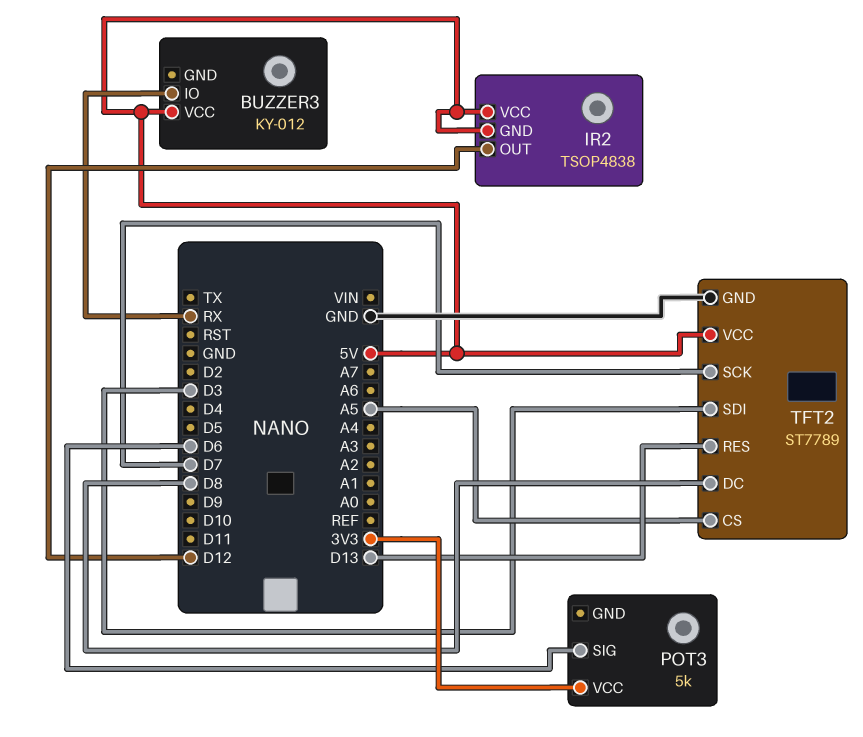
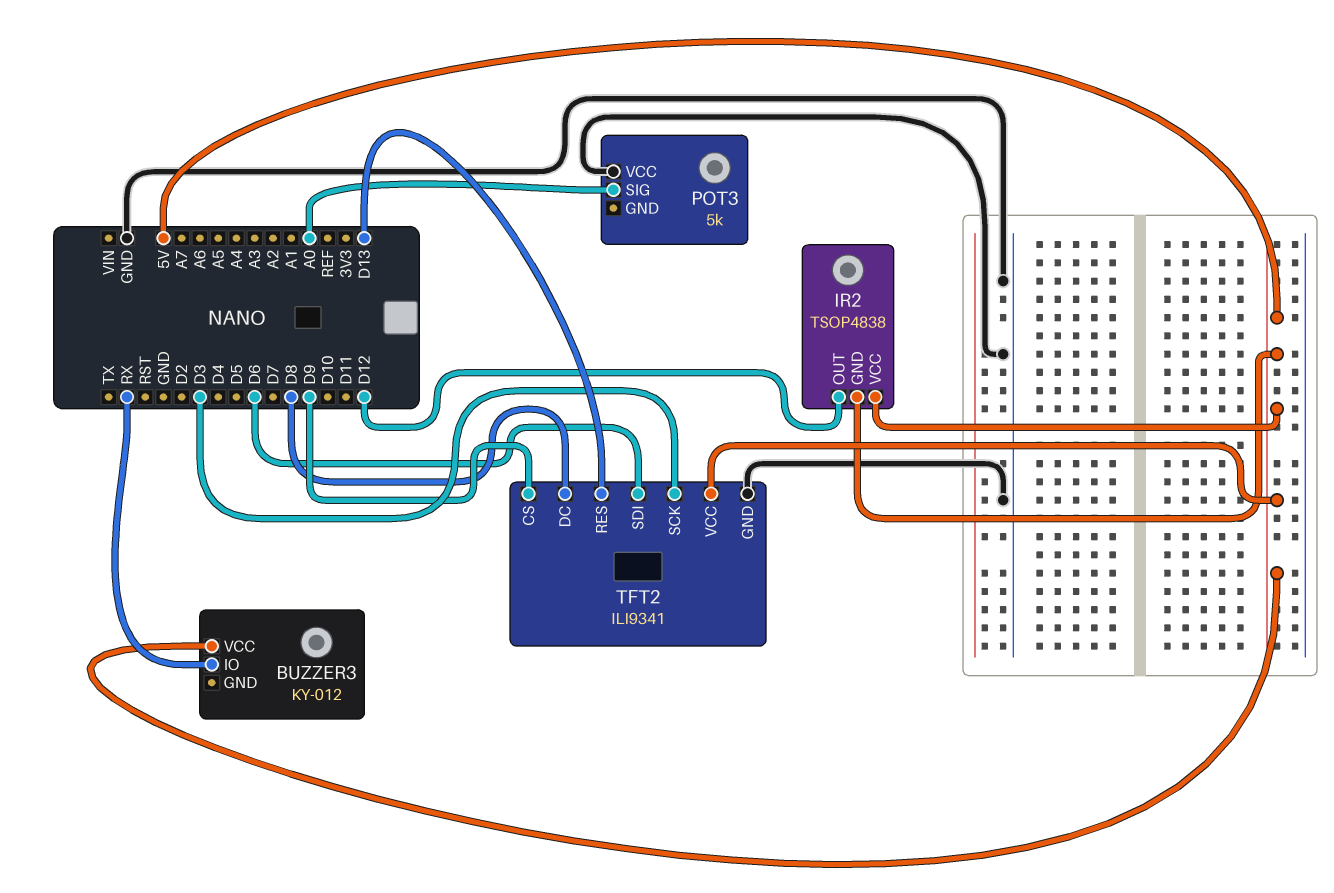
POT3 pin SIG: D6 -> A0
POT3 pin VCC: 3V3 -> GND
TFT2: ST7789 -> ILI9341
TFT2 pin CS: A5 -> D9
TFT2 pin SCK: D7 -> D3
TFT2 pin SDI: D3 -> D6

